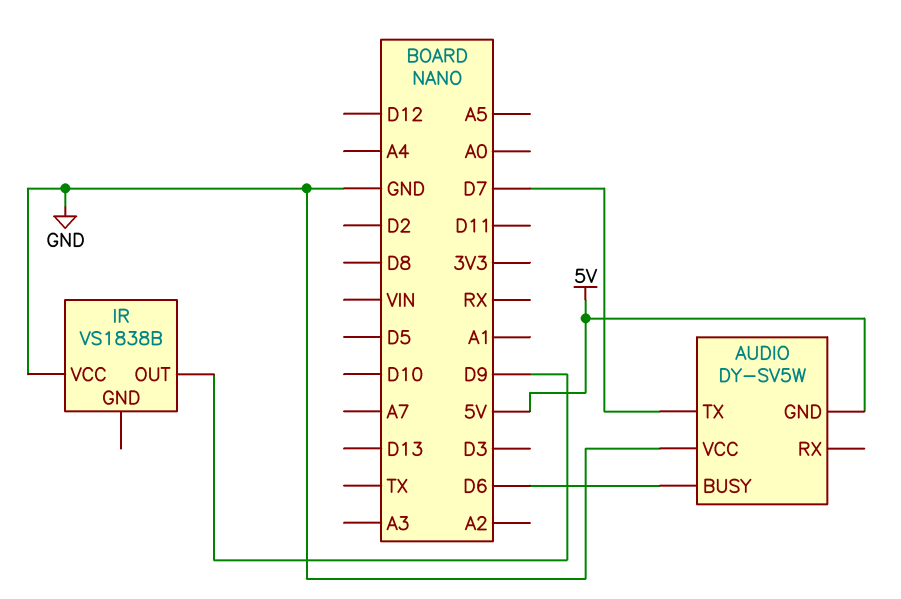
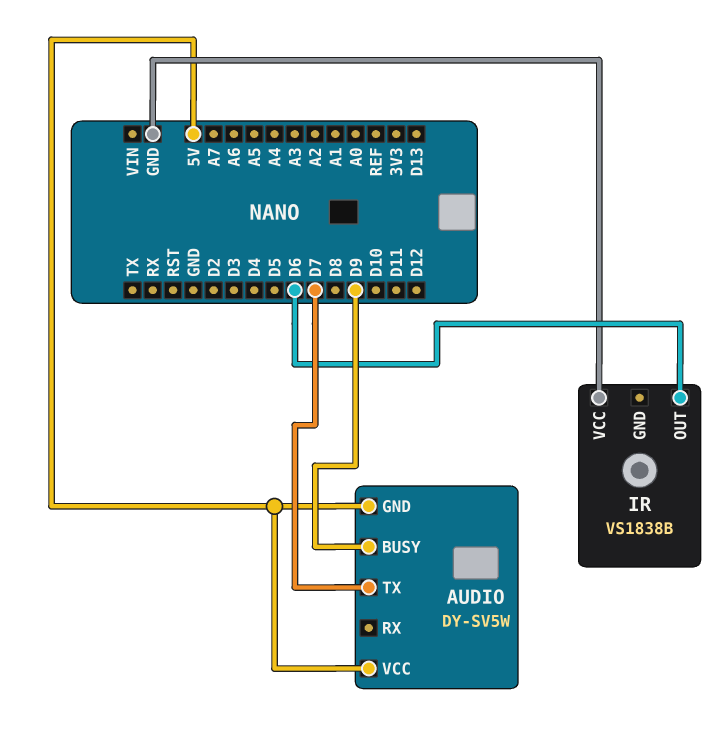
AUDIO pin BUSY: D6 -> D9
AUDIO pin VCC: GND -> 5V
IR pin OUT: D9 -> D6

